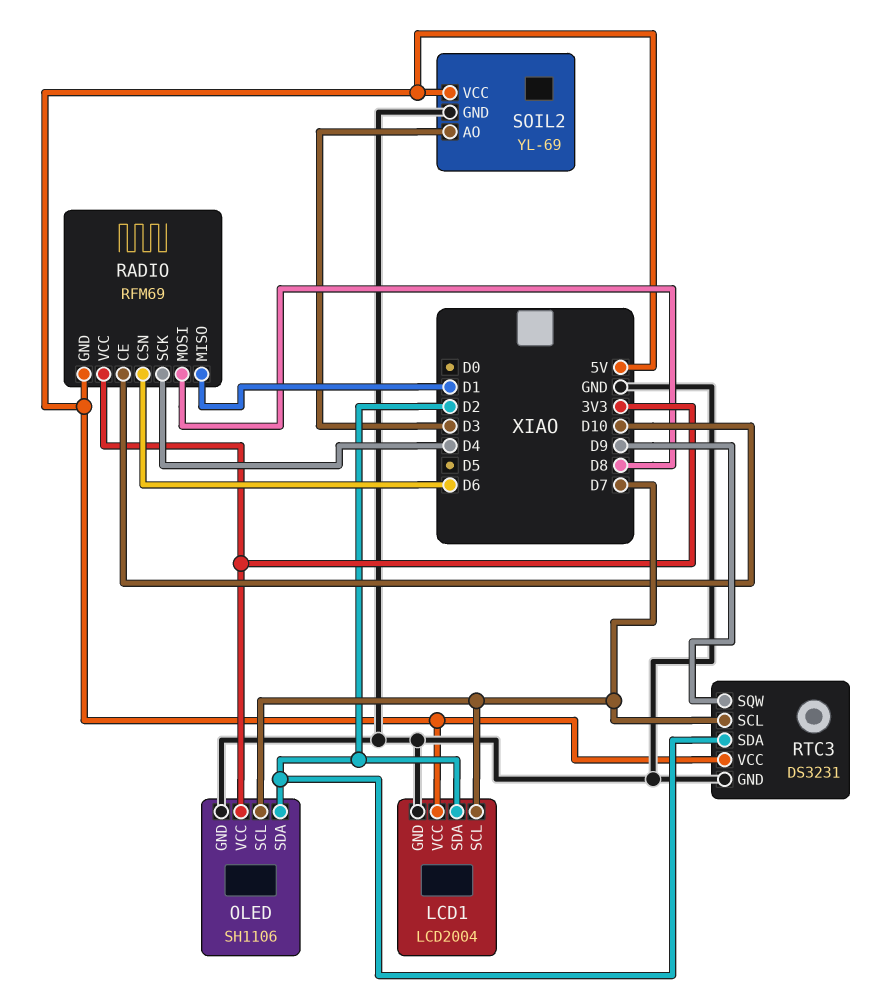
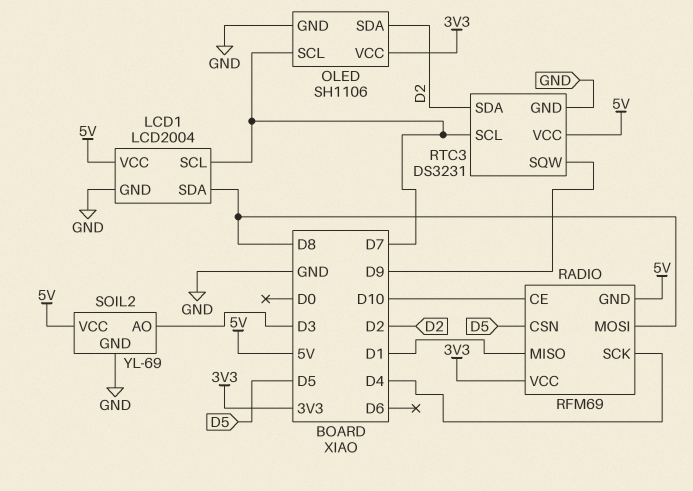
LCD1 pin SDA: D2 -> D8
RADIO pin CSN: D6 -> D5

